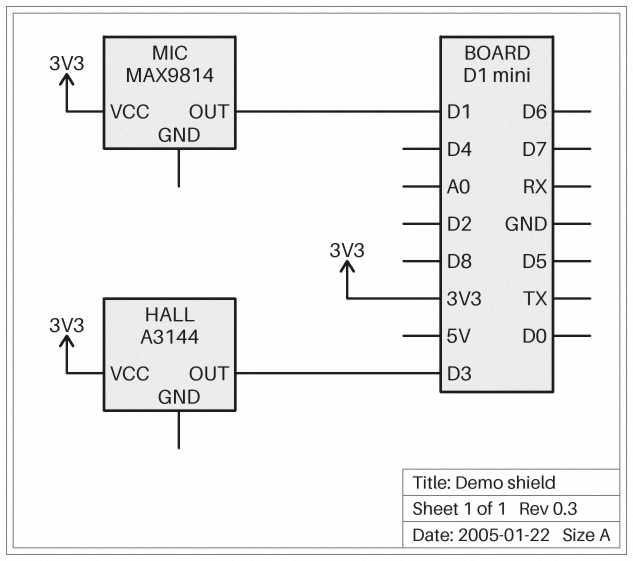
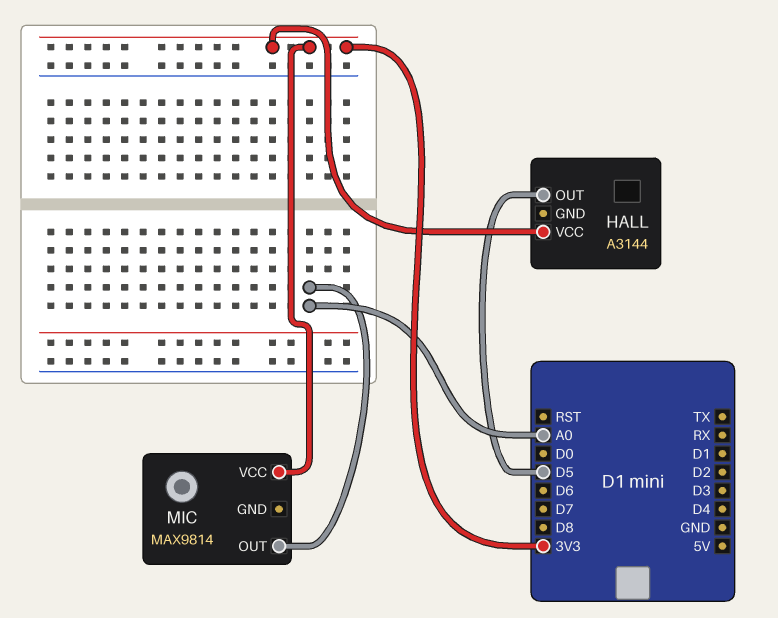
HALL pin OUT: D3 -> D5
MIC pin OUT: D1 -> A0

